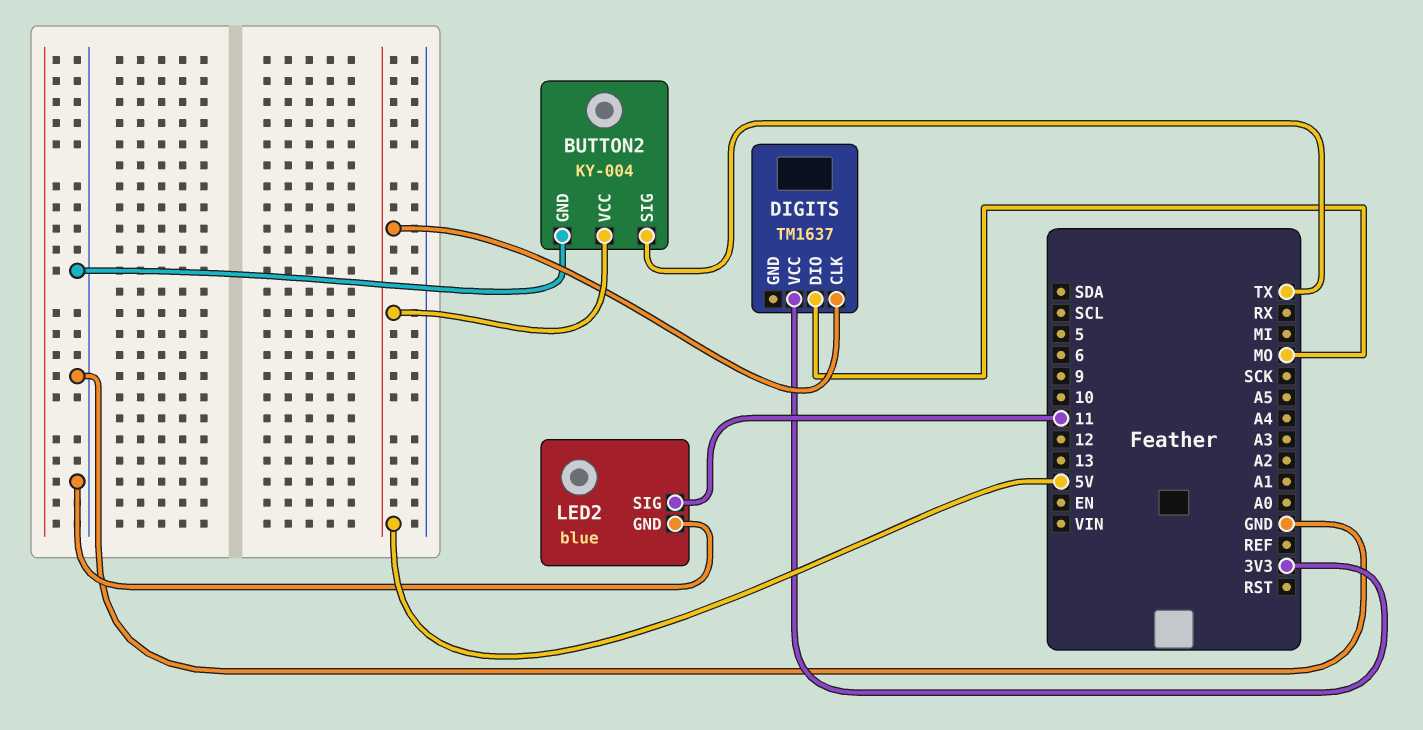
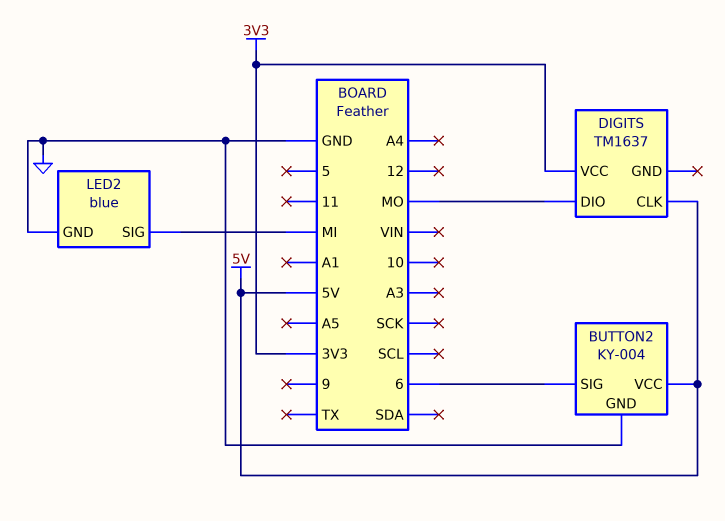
BUTTON2 pin SIG: TX -> 6
LED2 pin SIG: 11 -> MI

